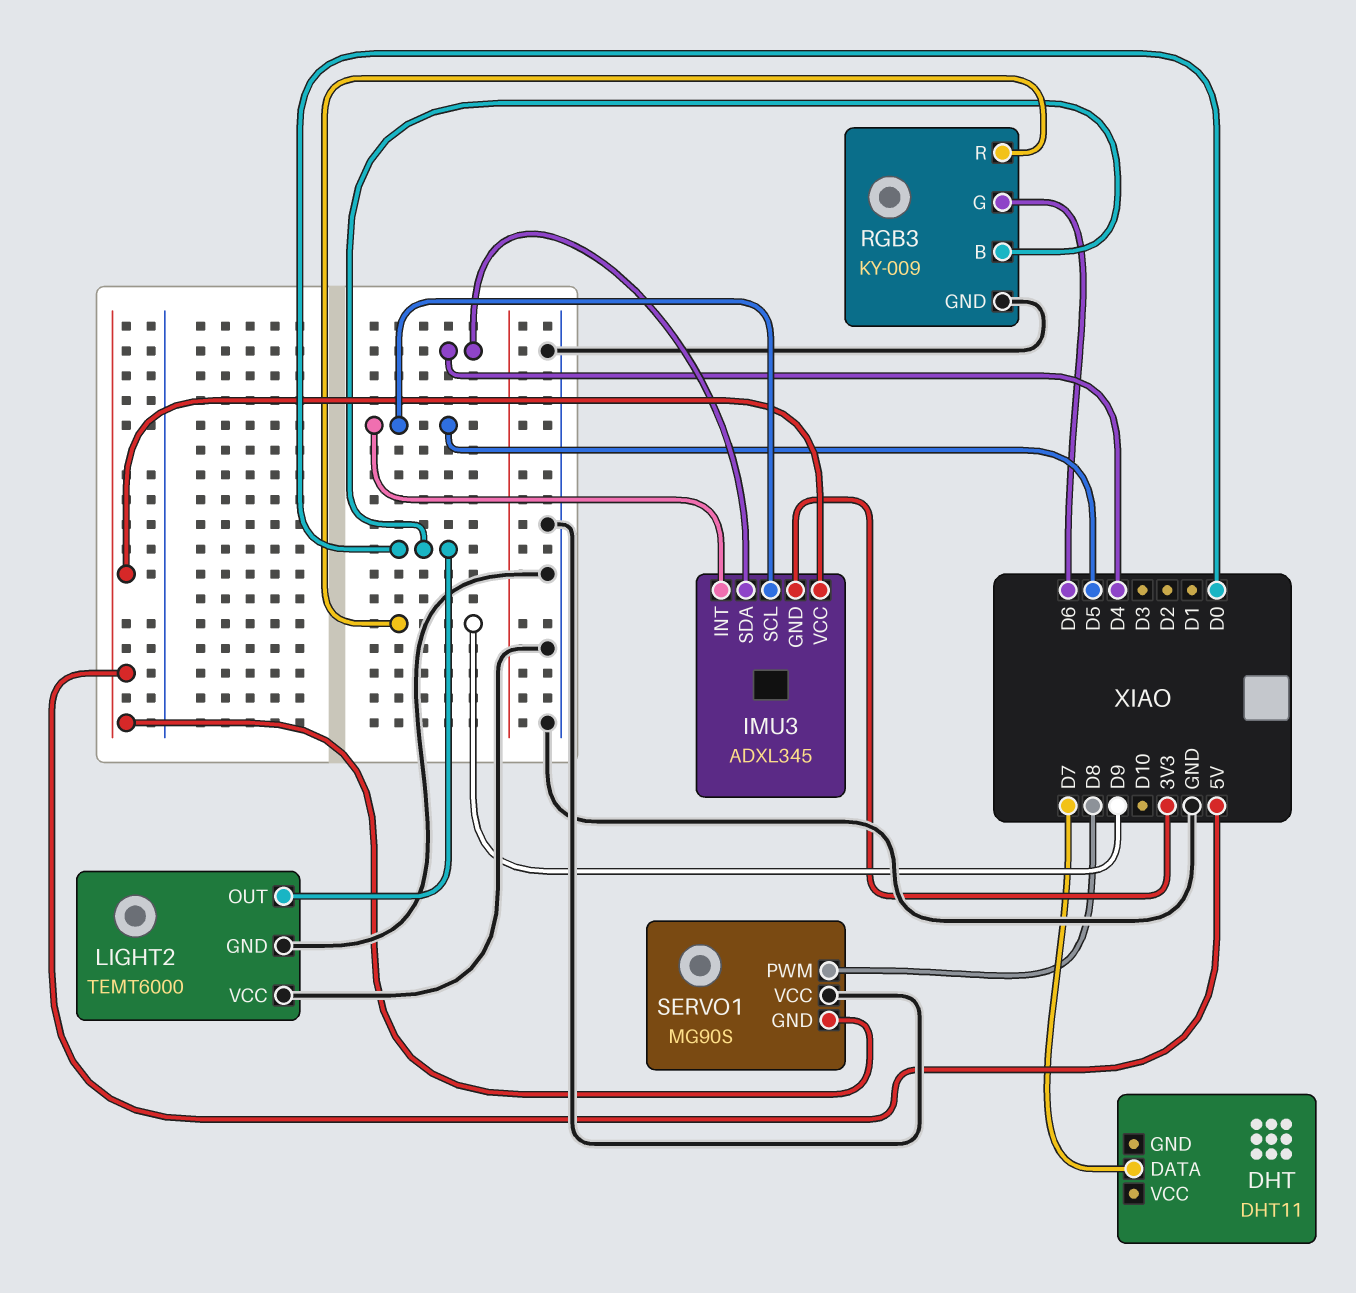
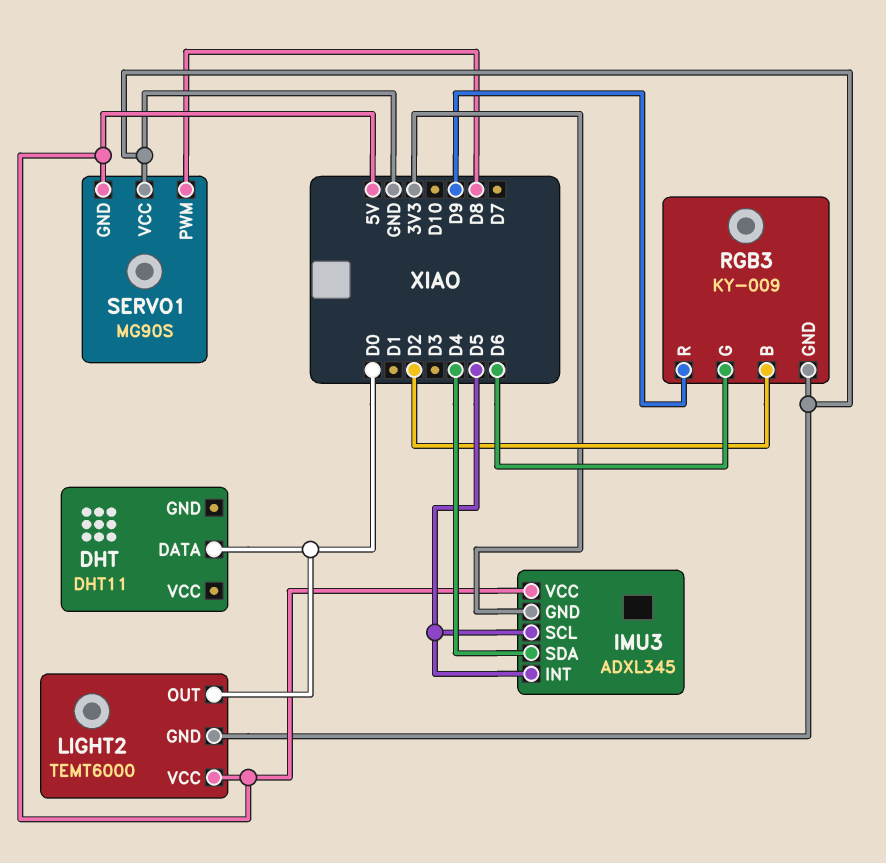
DHT pin DATA: D7 -> D0
LIGHT2 pin VCC: GND -> 5V
RGB3 pin B: D0 -> D2

